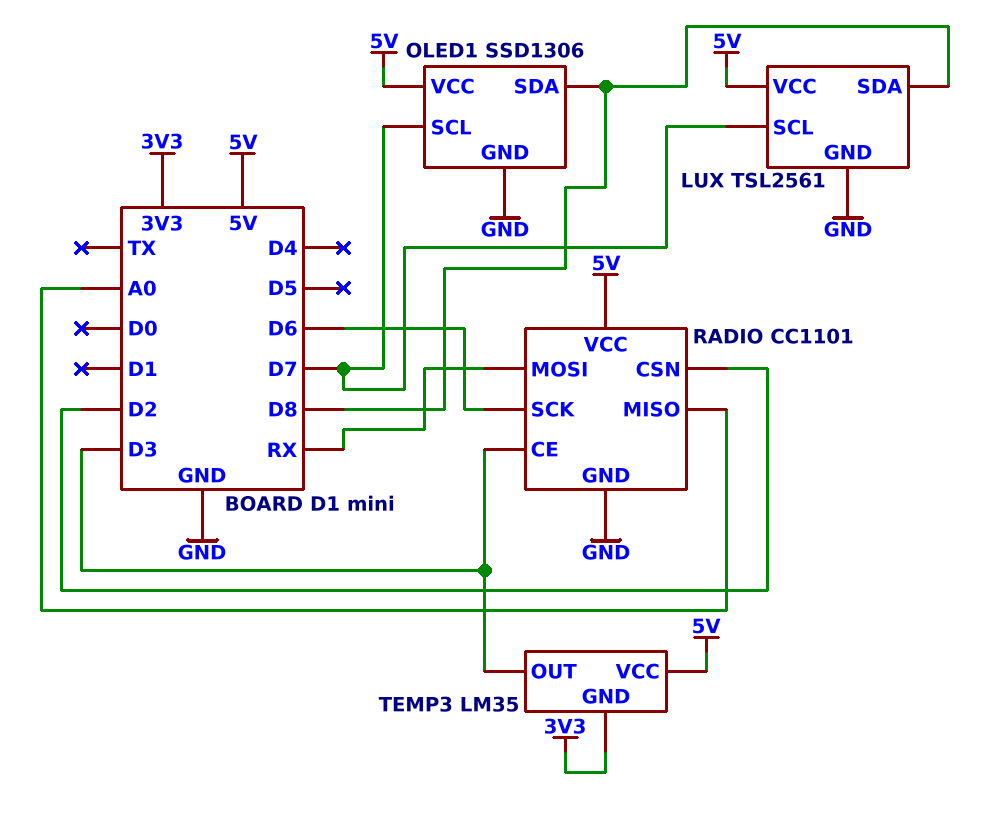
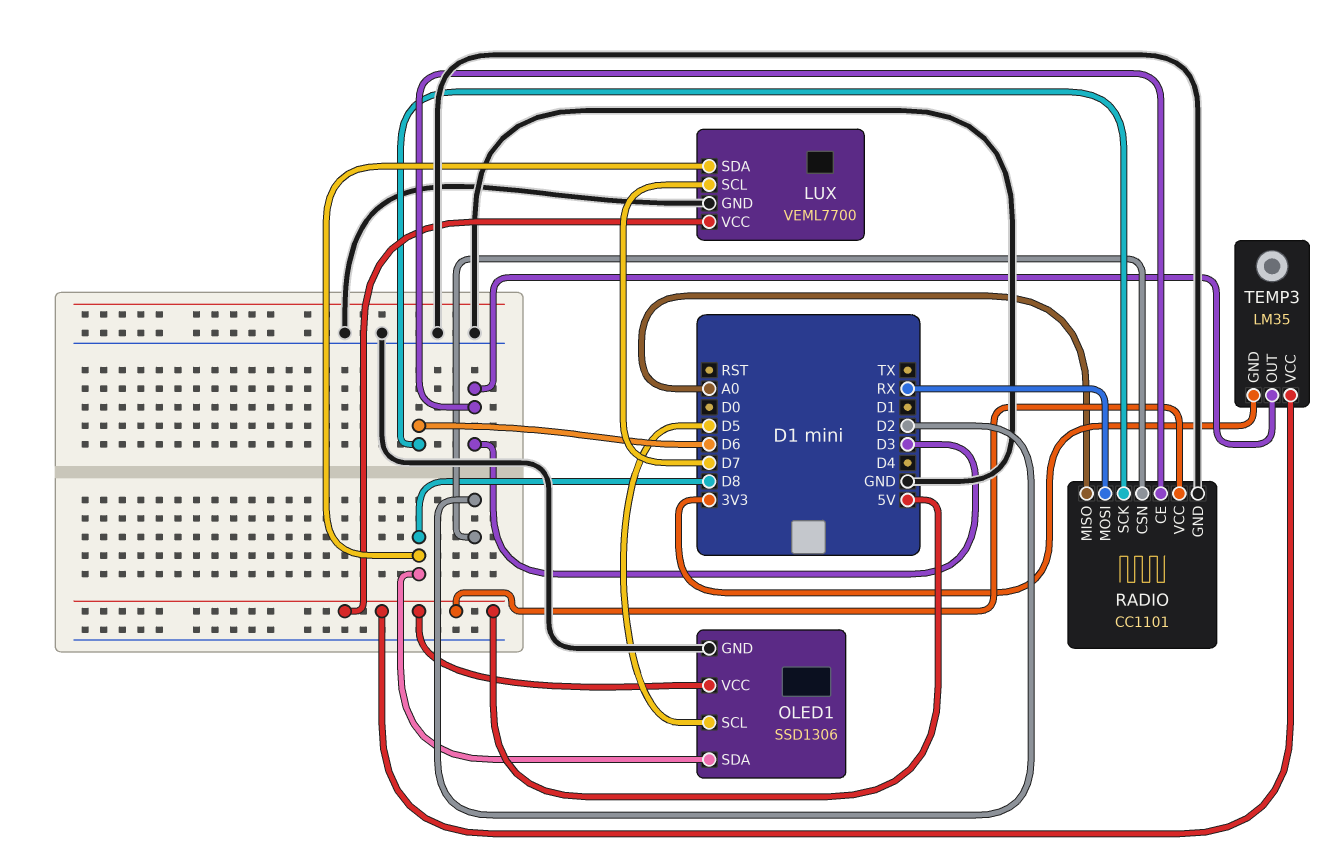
LUX: TSL2561 -> VEML7700
OLED1 pin SCL: D7 -> D5

